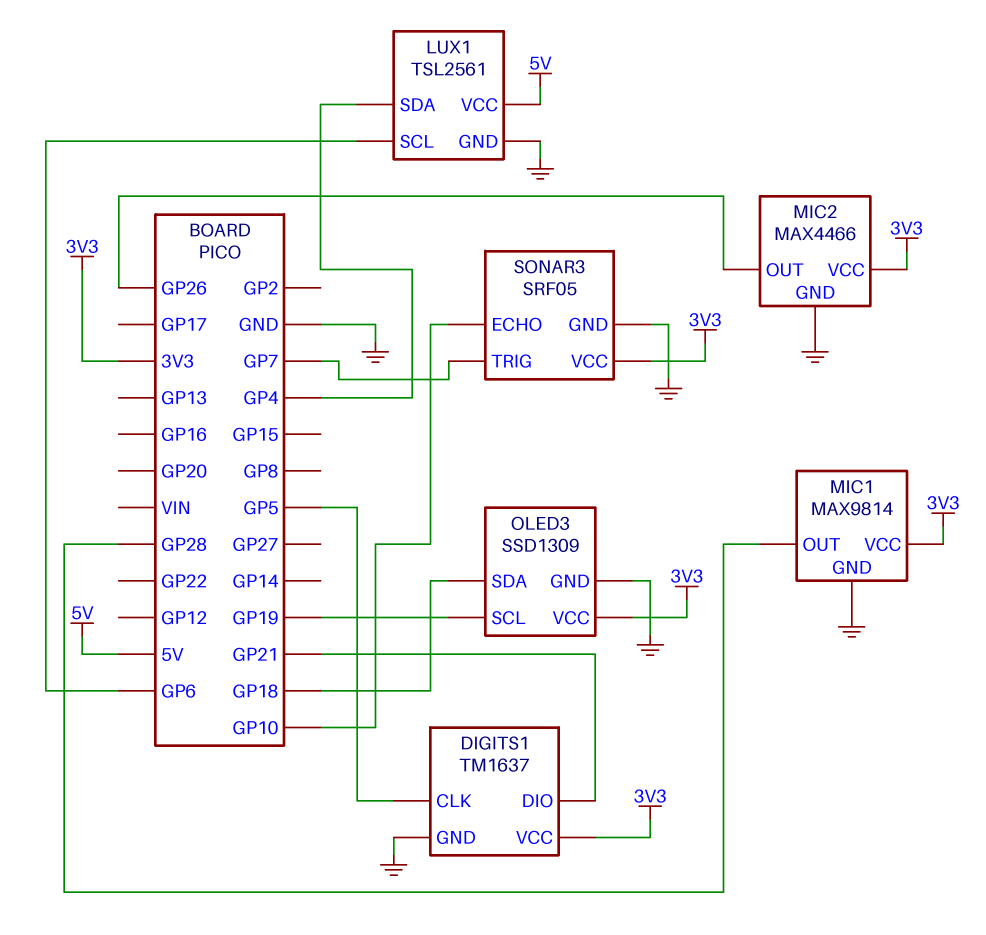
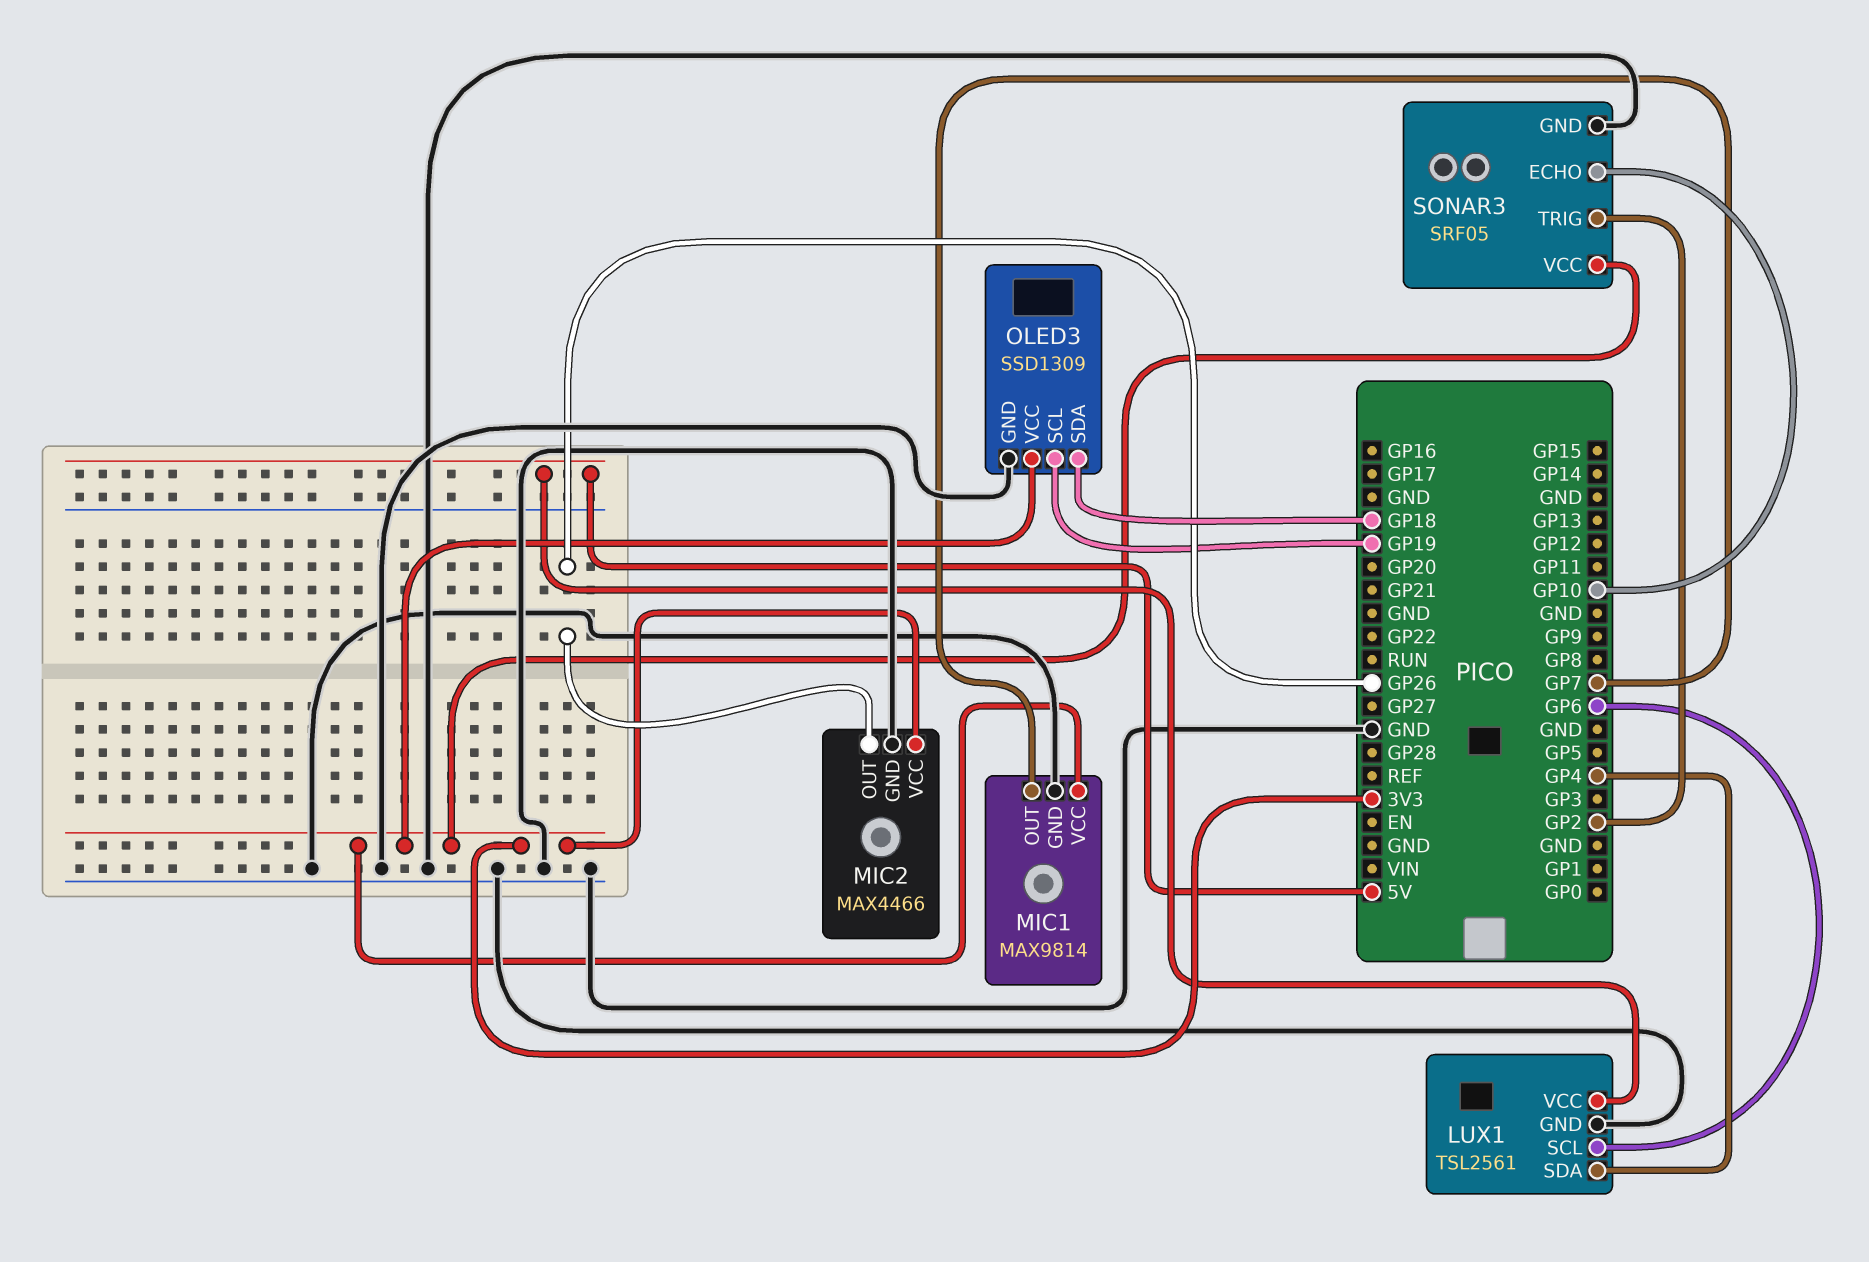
DIGITS1: TM1637 -> none
DIGITS1 pin CLK: GP5 -> none
DIGITS1 pin DIO: GP21 -> none
DIGITS1 pin GND: GND -> none
DIGITS1 pin VCC: 3V3 -> none
MIC1 pin OUT: GP28 -> GP7
SONAR3 pin TRIG: GP7 -> GP2

